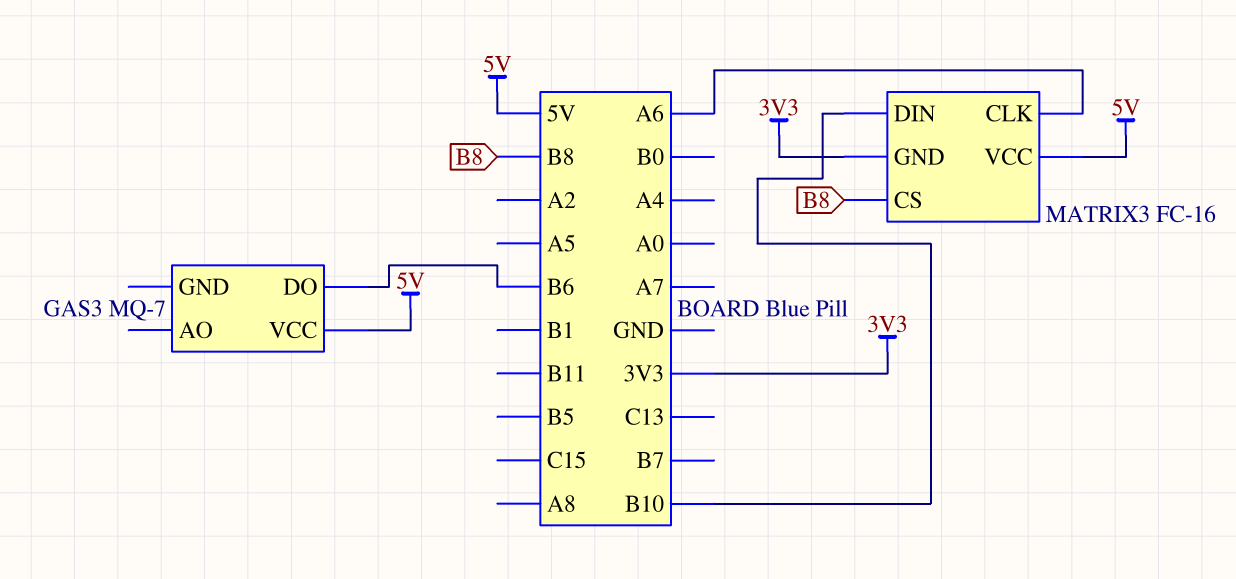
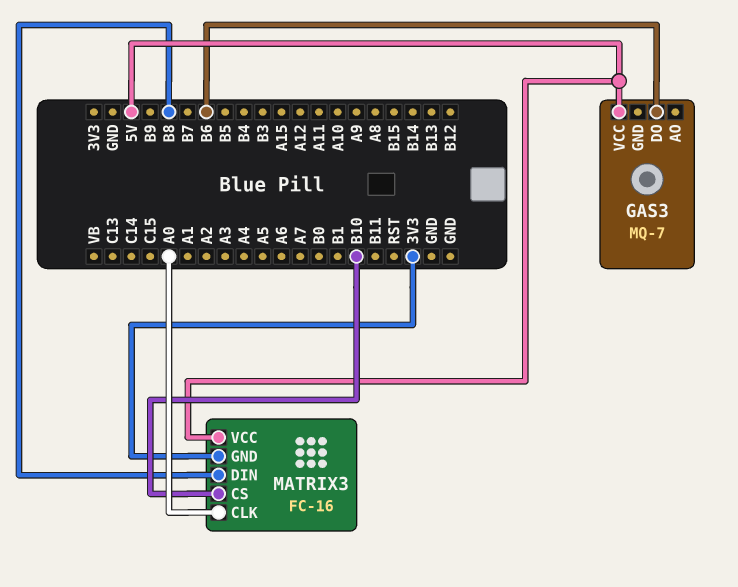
MATRIX3 pin CLK: A6 -> A0
MATRIX3 pin CS: B8 -> B10
MATRIX3 pin DIN: B10 -> B8

